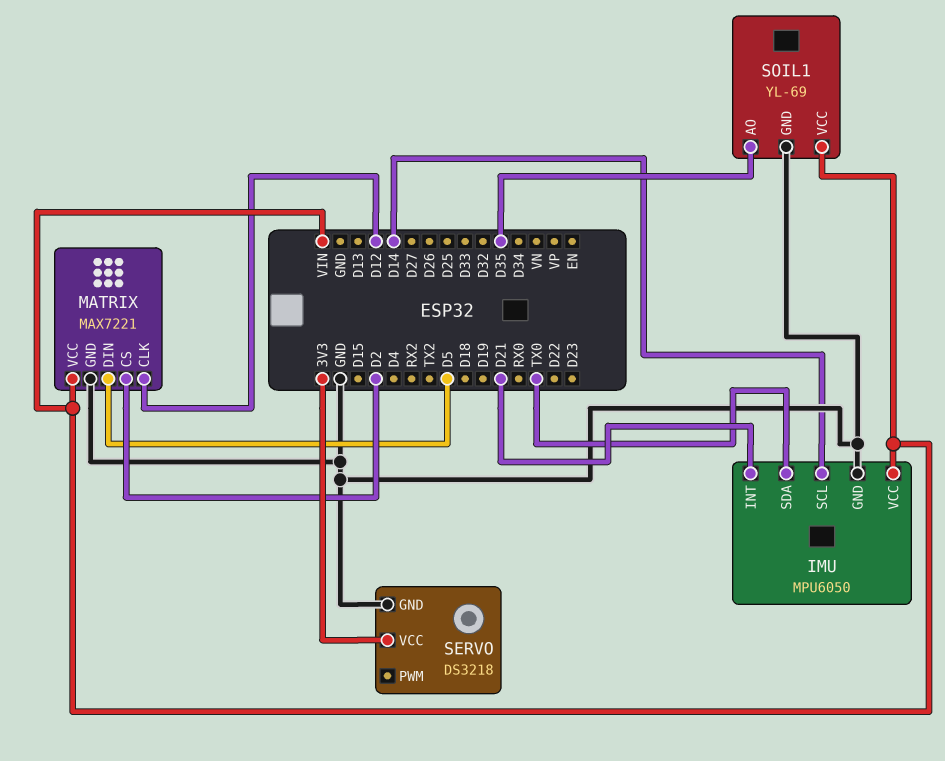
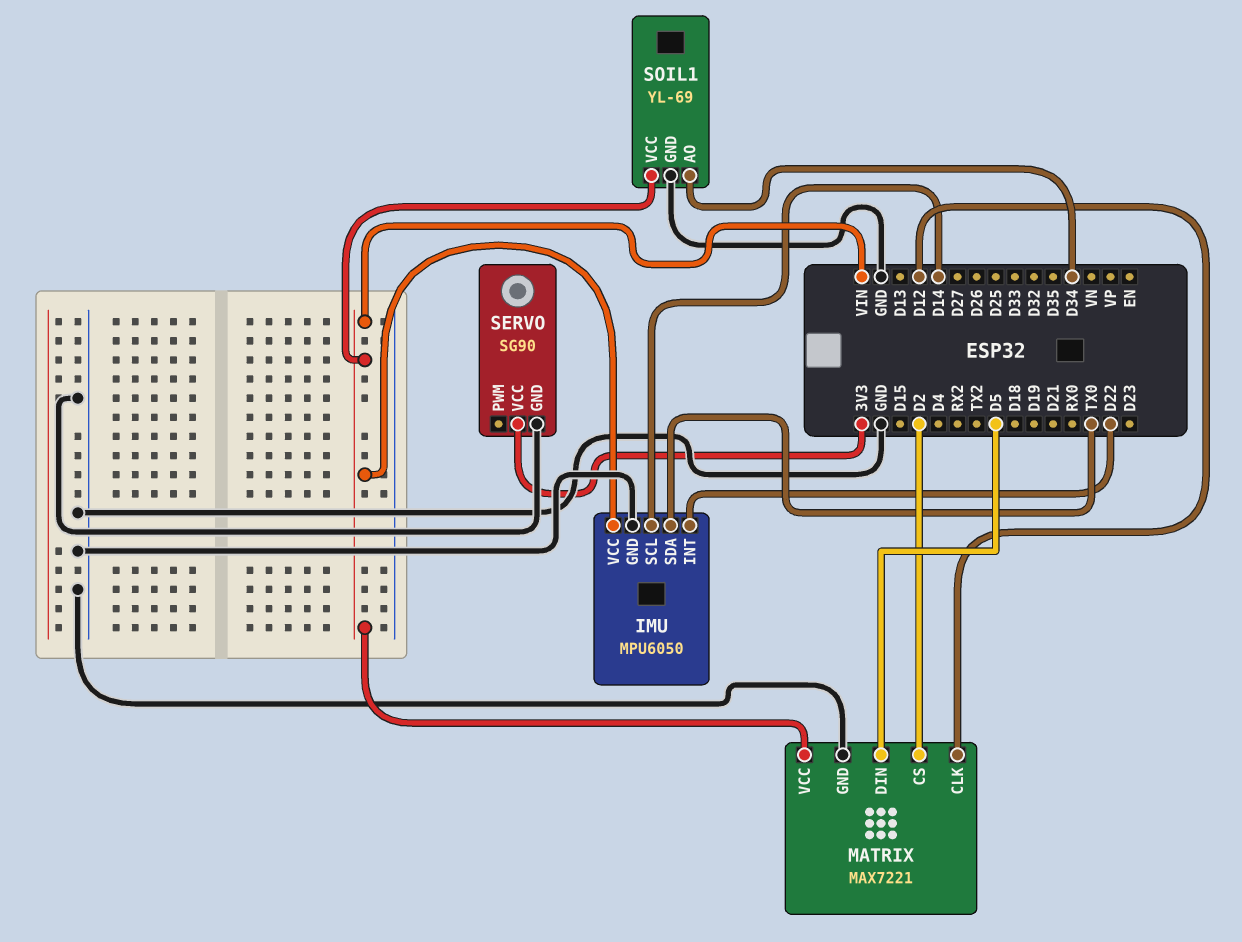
IMU pin INT: D21 -> D22
SERVO: DS3218 -> SG90
SOIL1 pin AO: D35 -> D34

